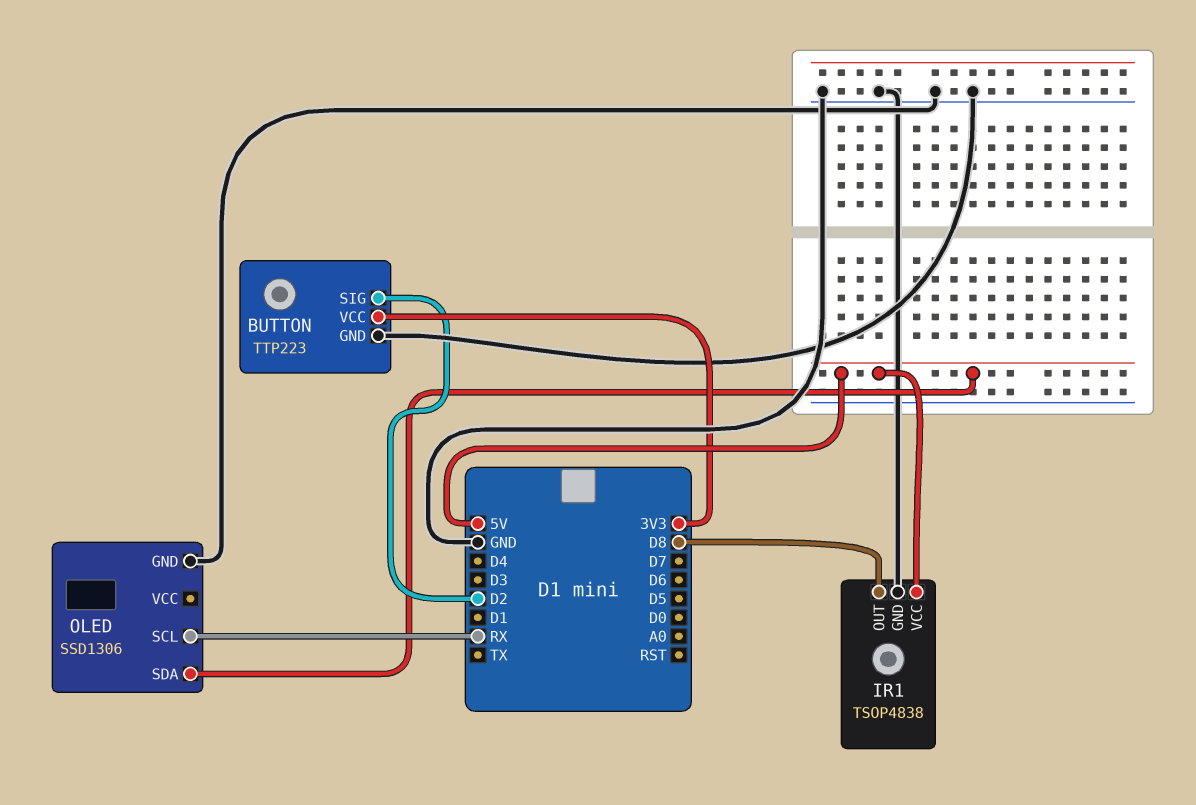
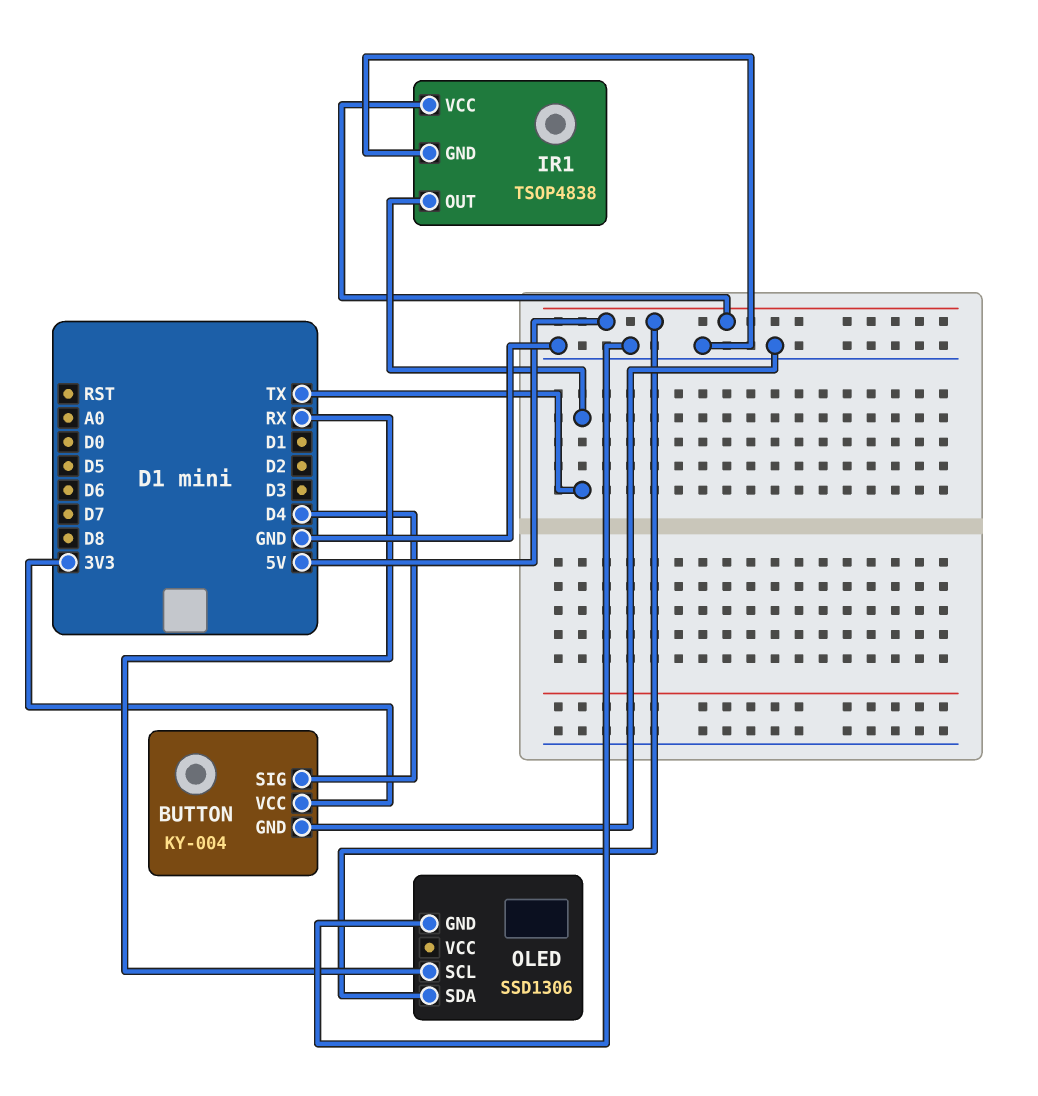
BUTTON: TTP223 -> KY-004
BUTTON pin SIG: D2 -> D4
IR1 pin OUT: D8 -> TX

